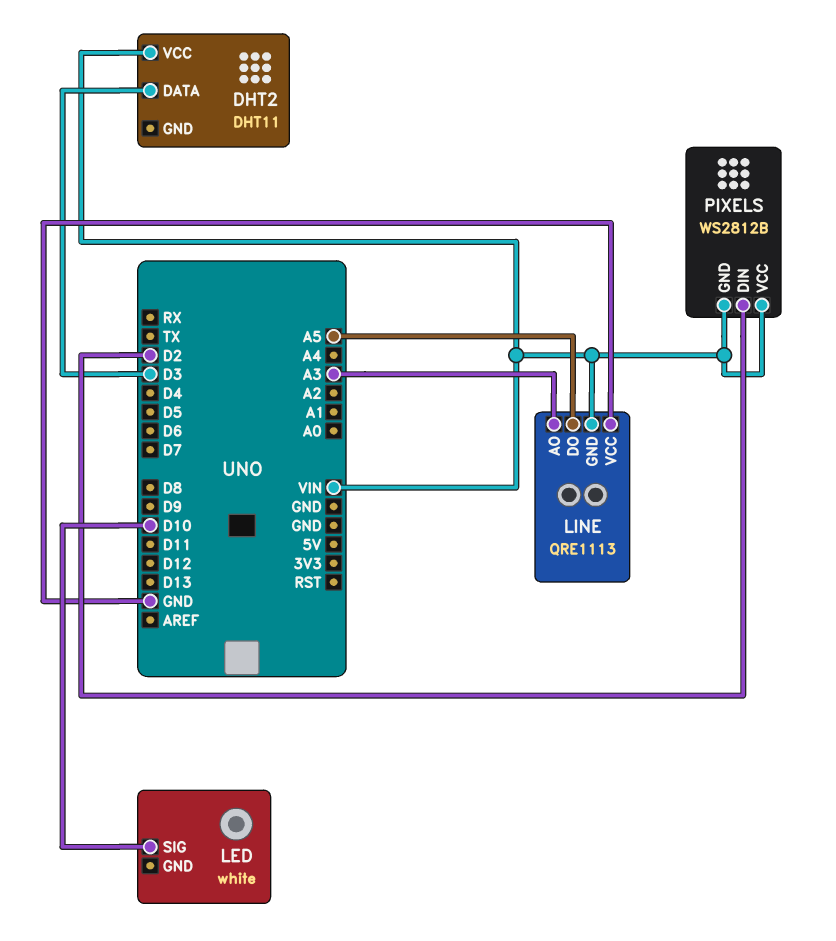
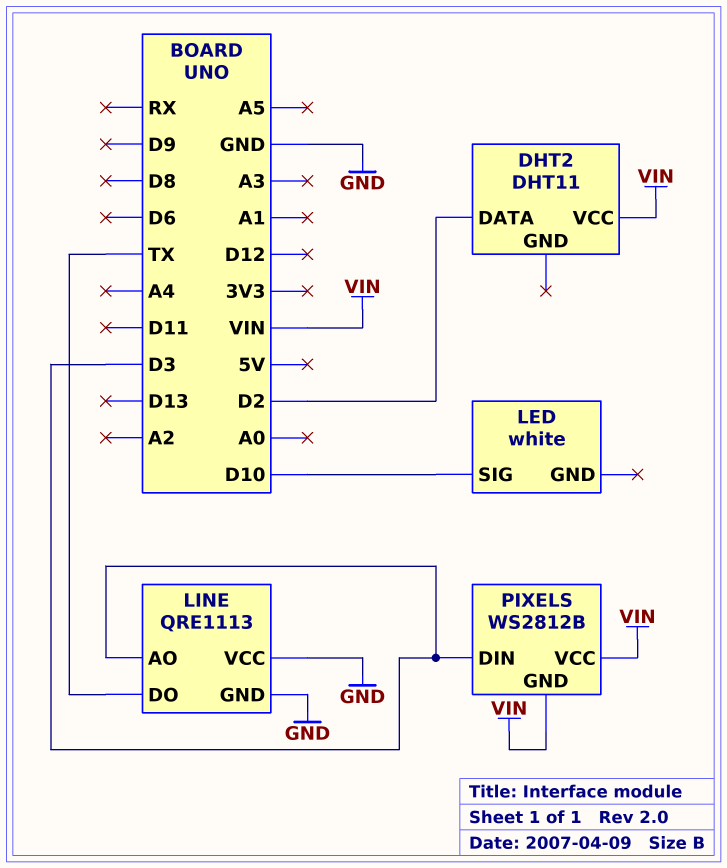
DHT2 pin DATA: D3 -> D2
LINE pin AO: A3 -> D3
LINE pin DO: A5 -> TX
LINE pin GND: VIN -> GND
PIXELS pin DIN: D2 -> D3

